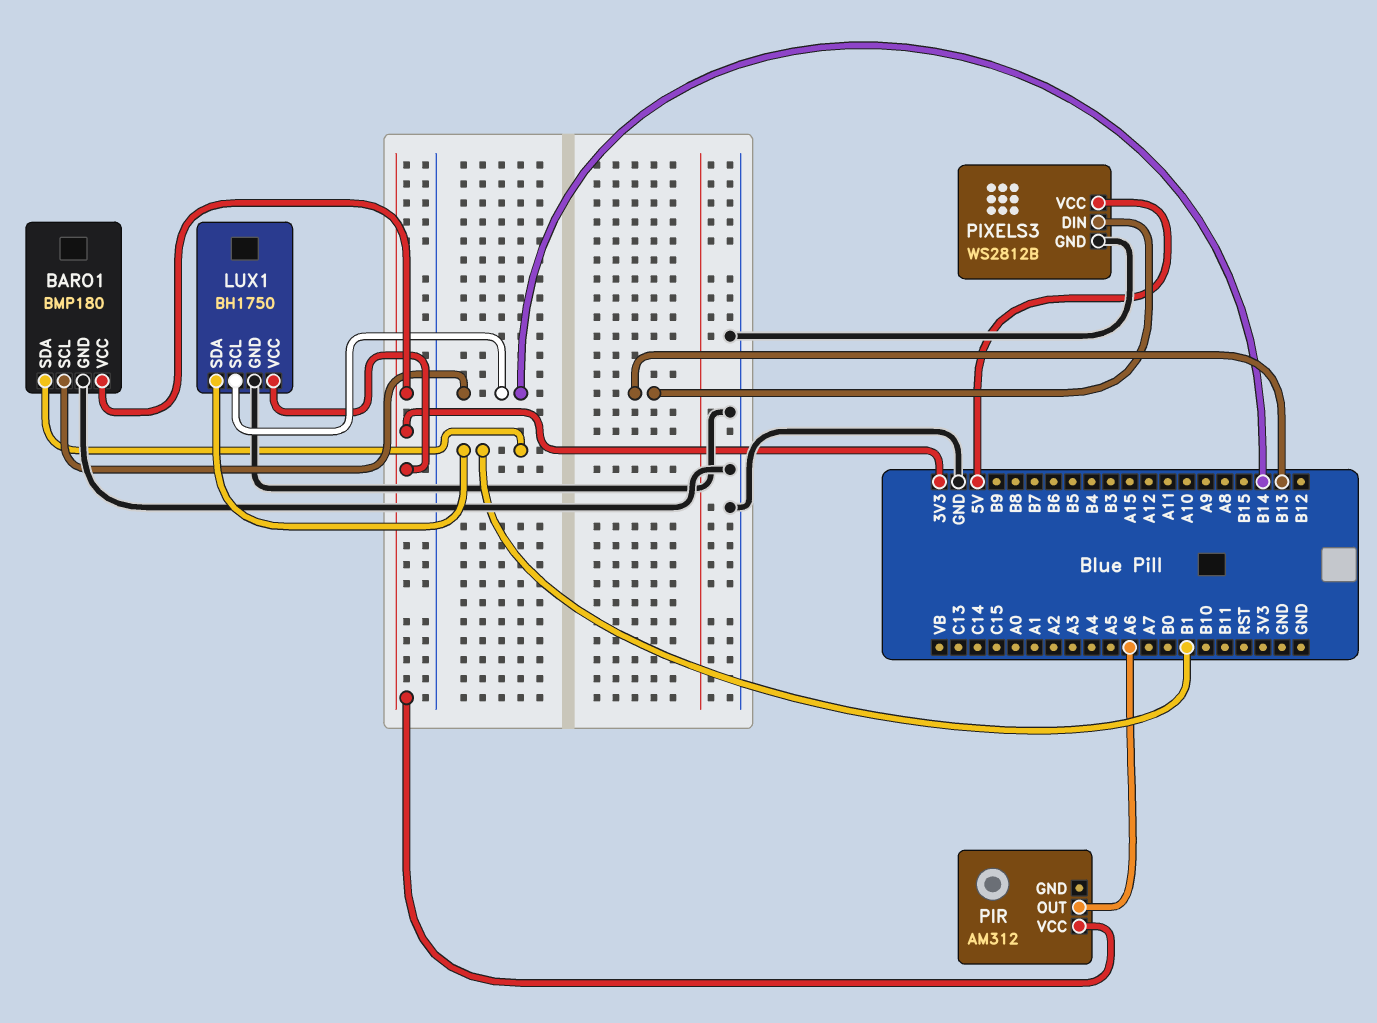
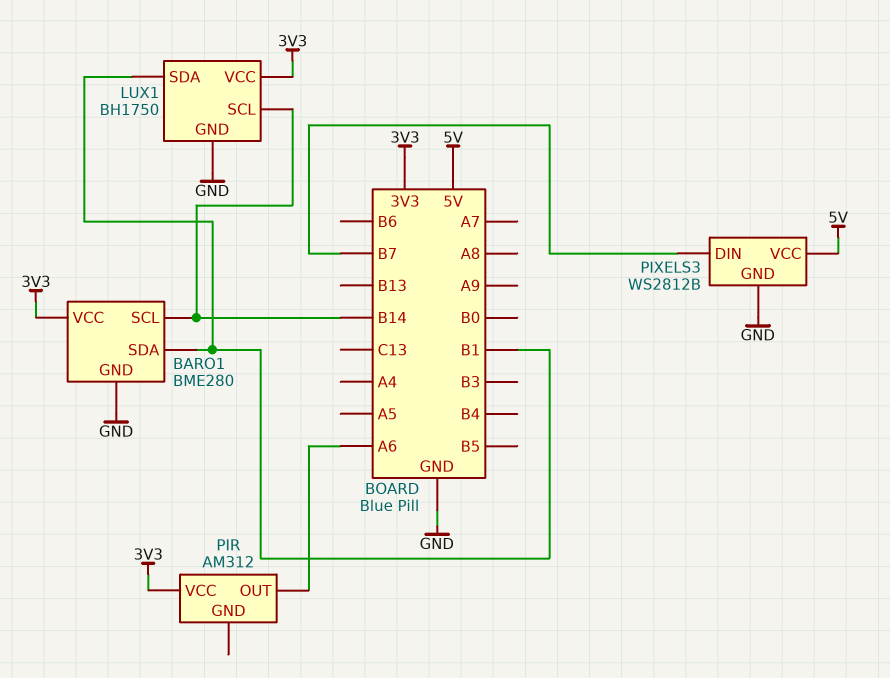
BARO1: BMP180 -> BME280
PIXELS3 pin DIN: B13 -> B7

